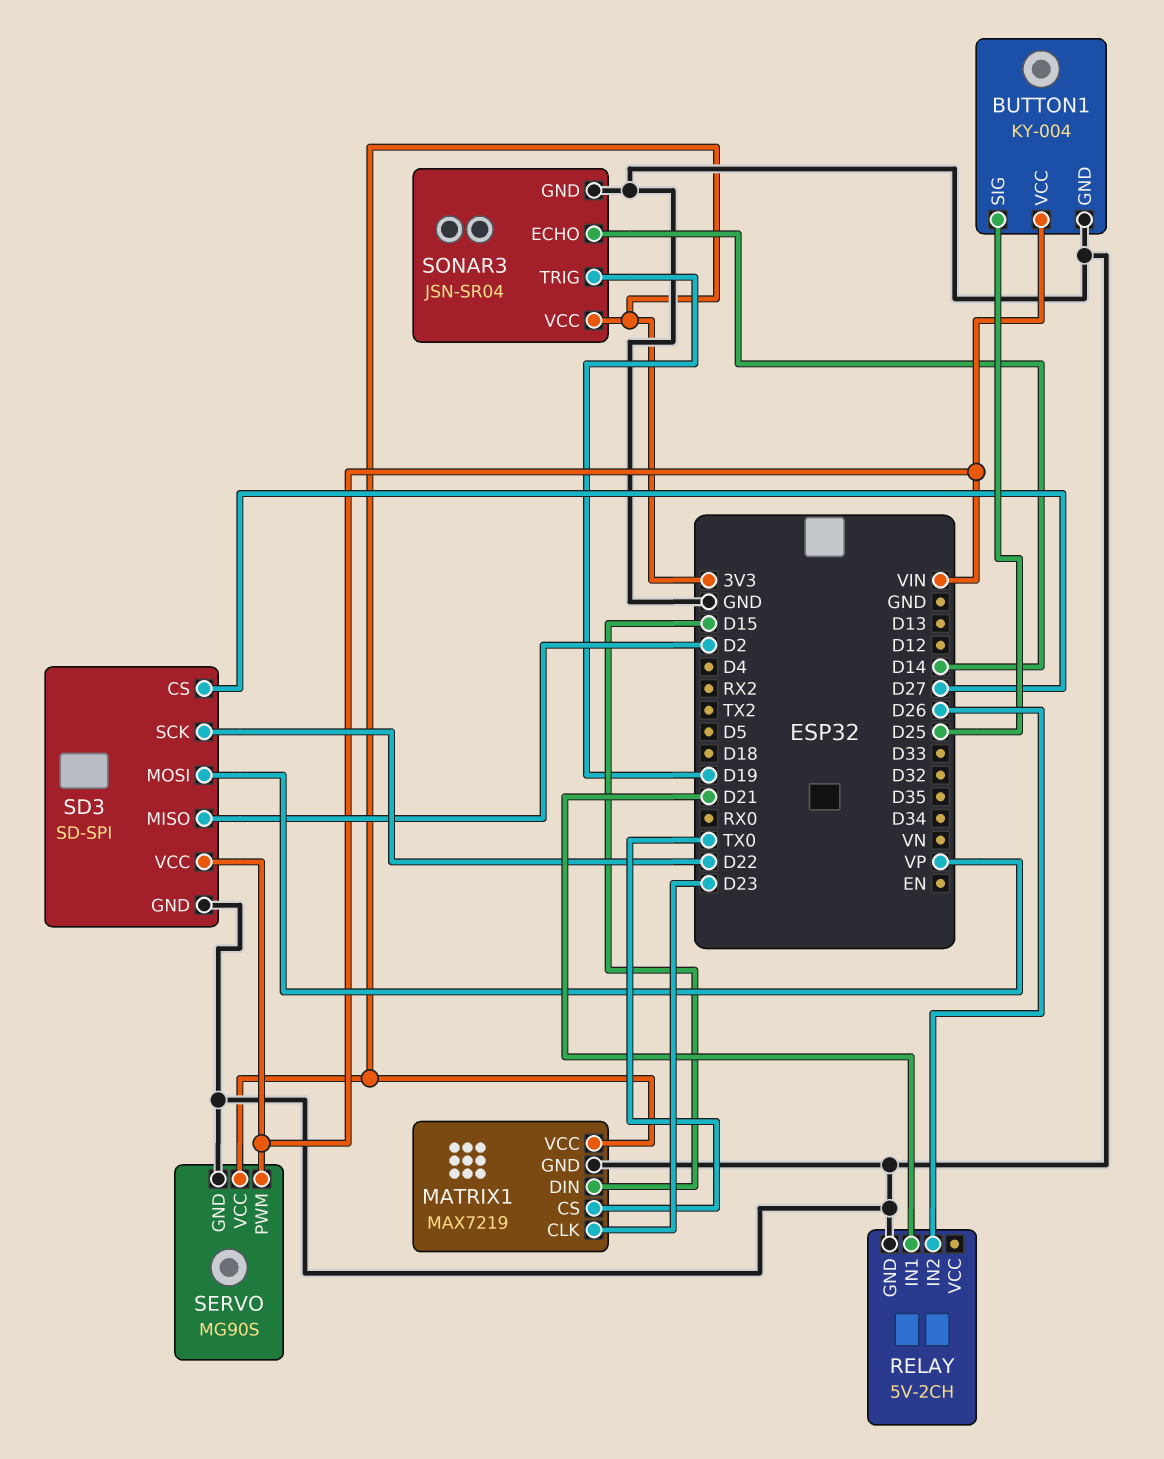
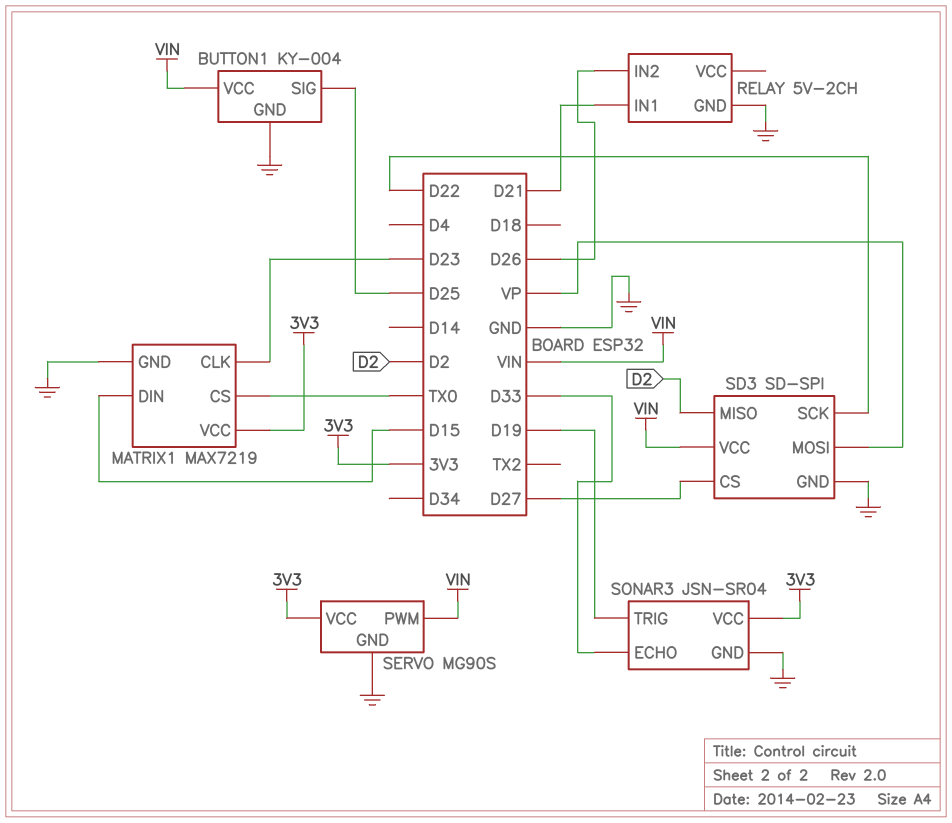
SONAR3 pin ECHO: D14 -> D33

